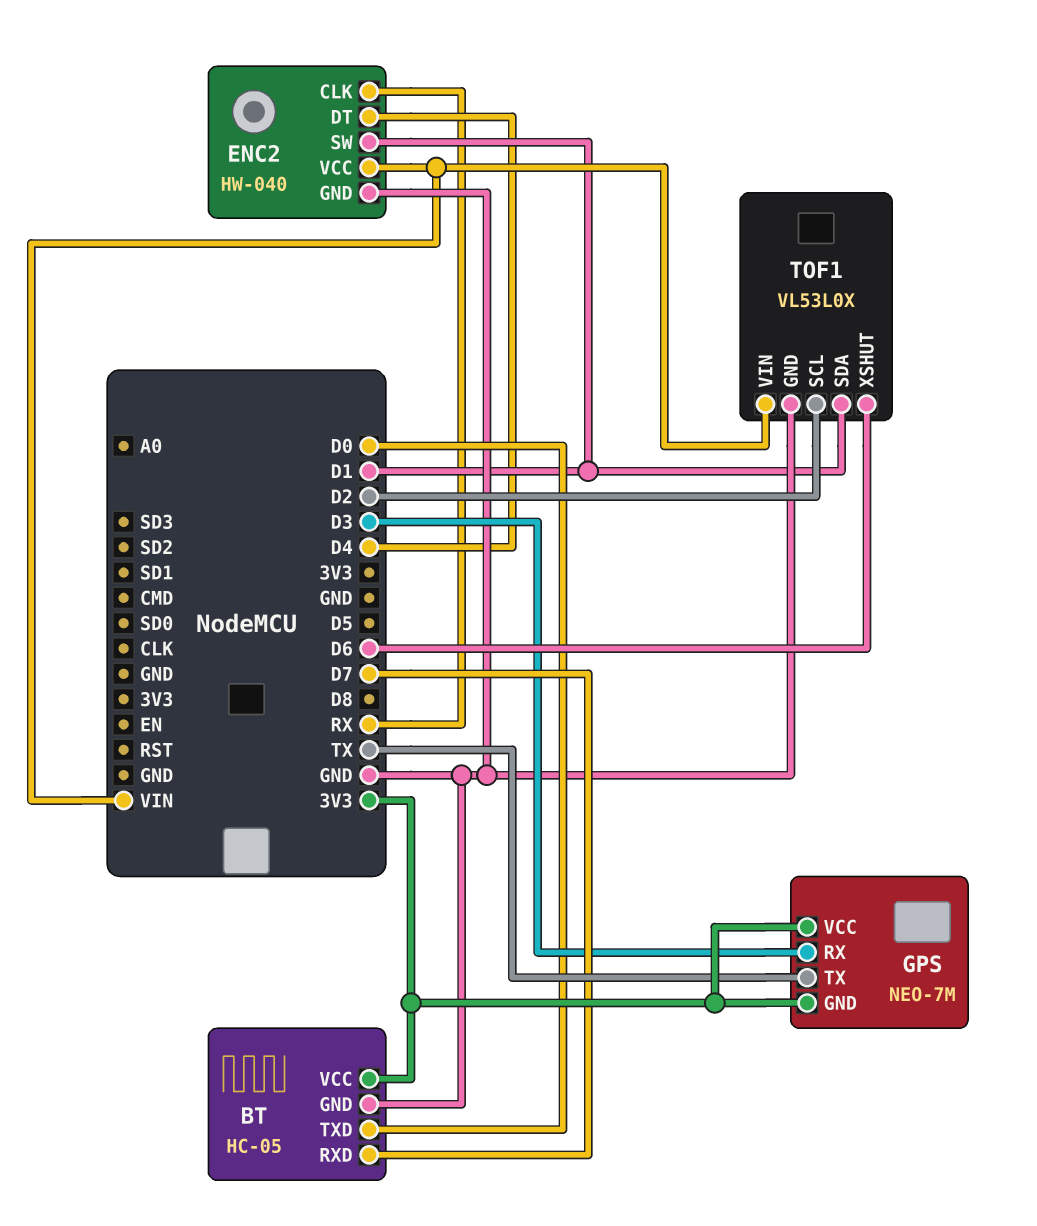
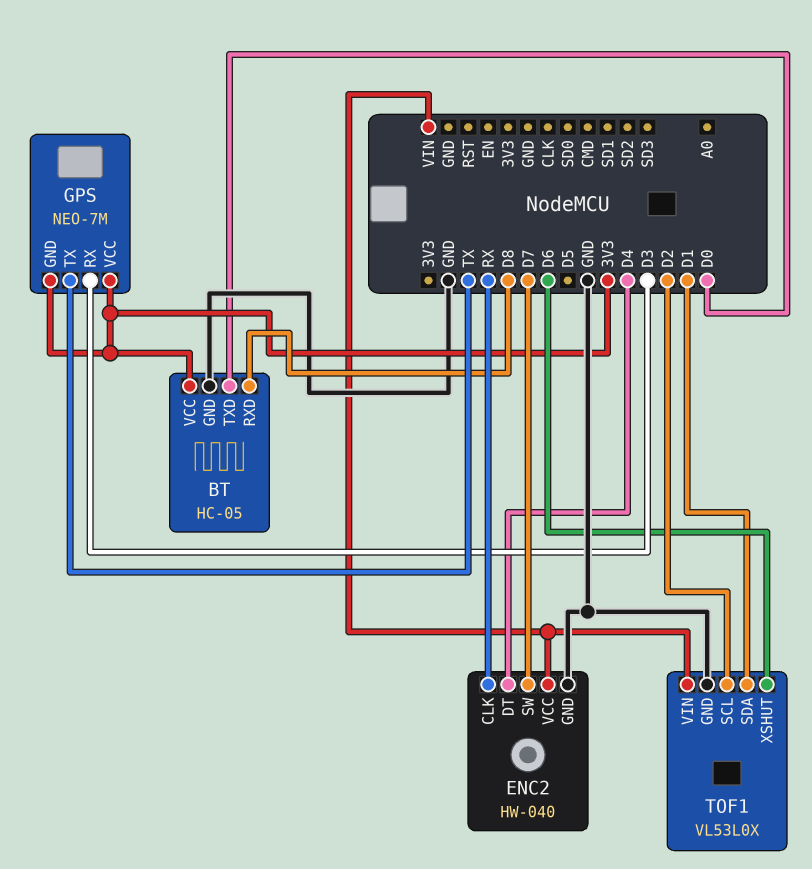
BT pin RXD: D7 -> D8
ENC2 pin SW: D1 -> D7

